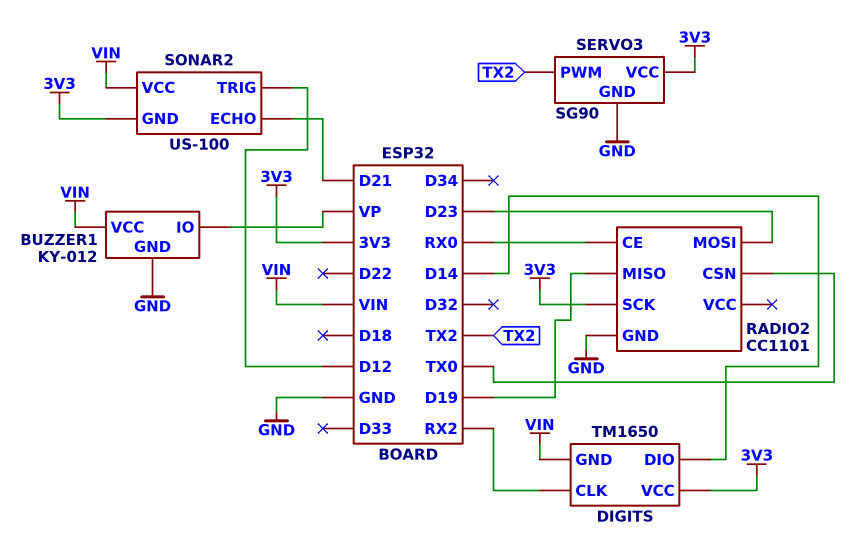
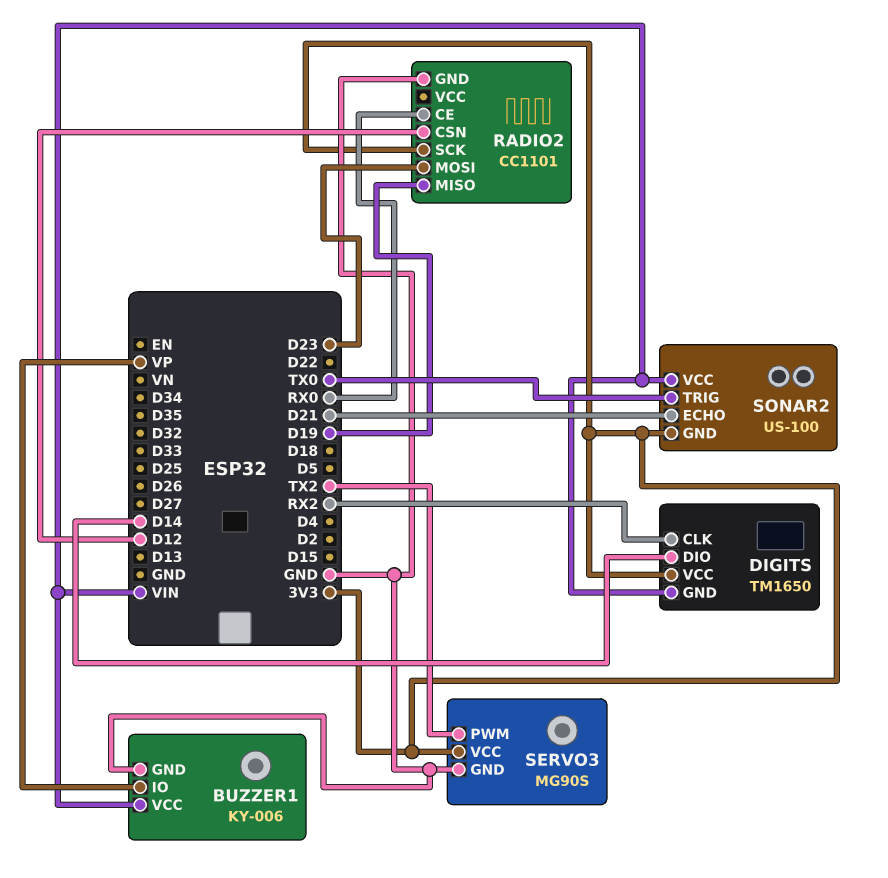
BUZZER1: KY-012 -> KY-006
RADIO2 pin CSN: TX0 -> D12
SERVO3: SG90 -> MG90S
SONAR2 pin TRIG: D12 -> TX0

